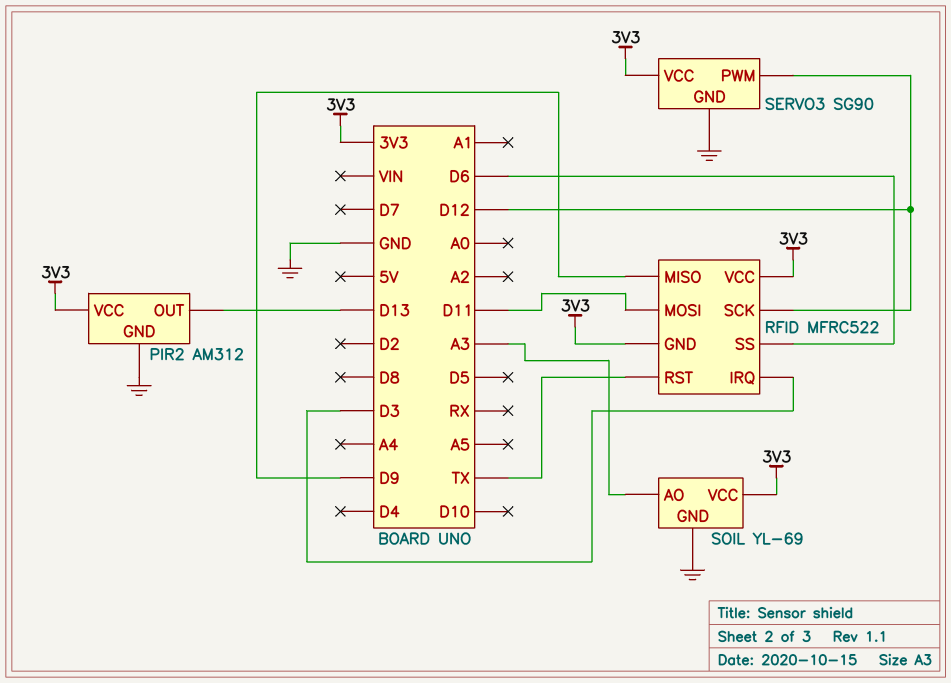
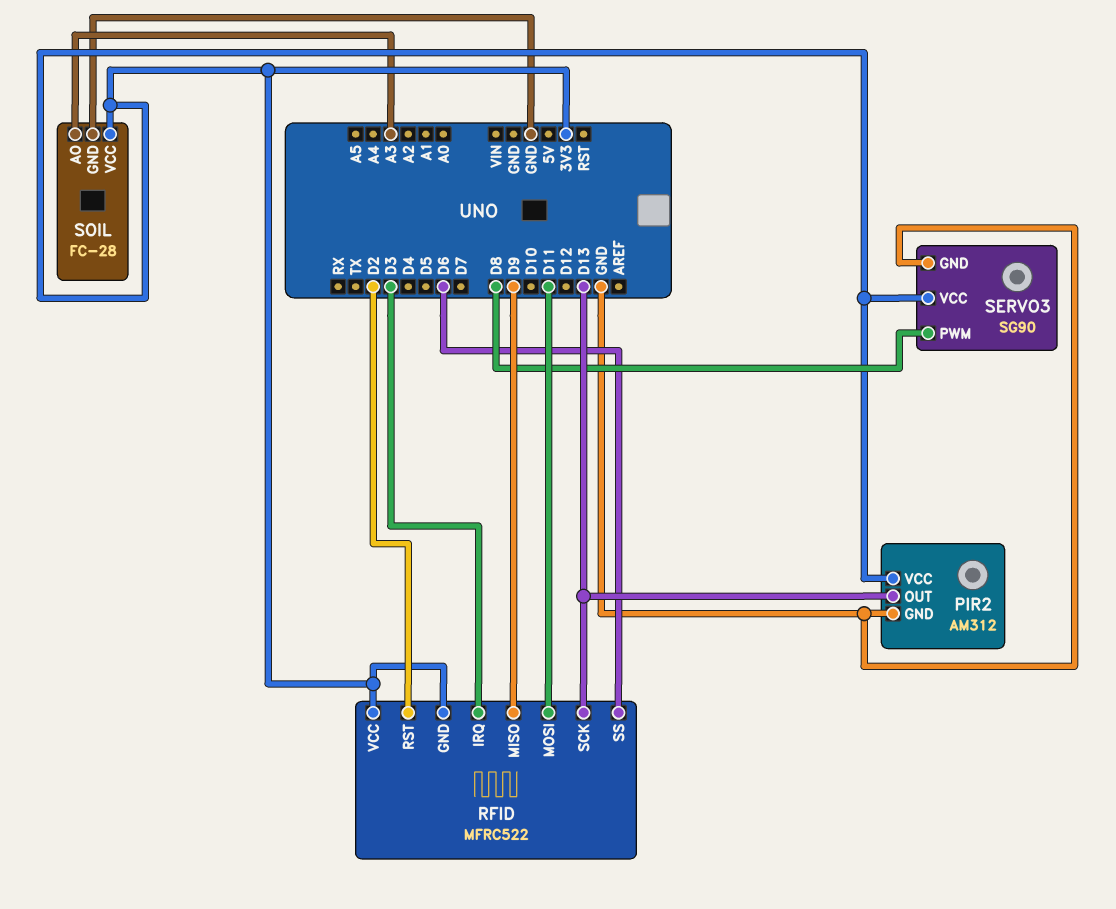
RFID pin RST: TX -> D2
RFID pin SCK: D12 -> D13
SERVO3 pin PWM: D12 -> D8
SOIL: YL-69 -> FC-28

